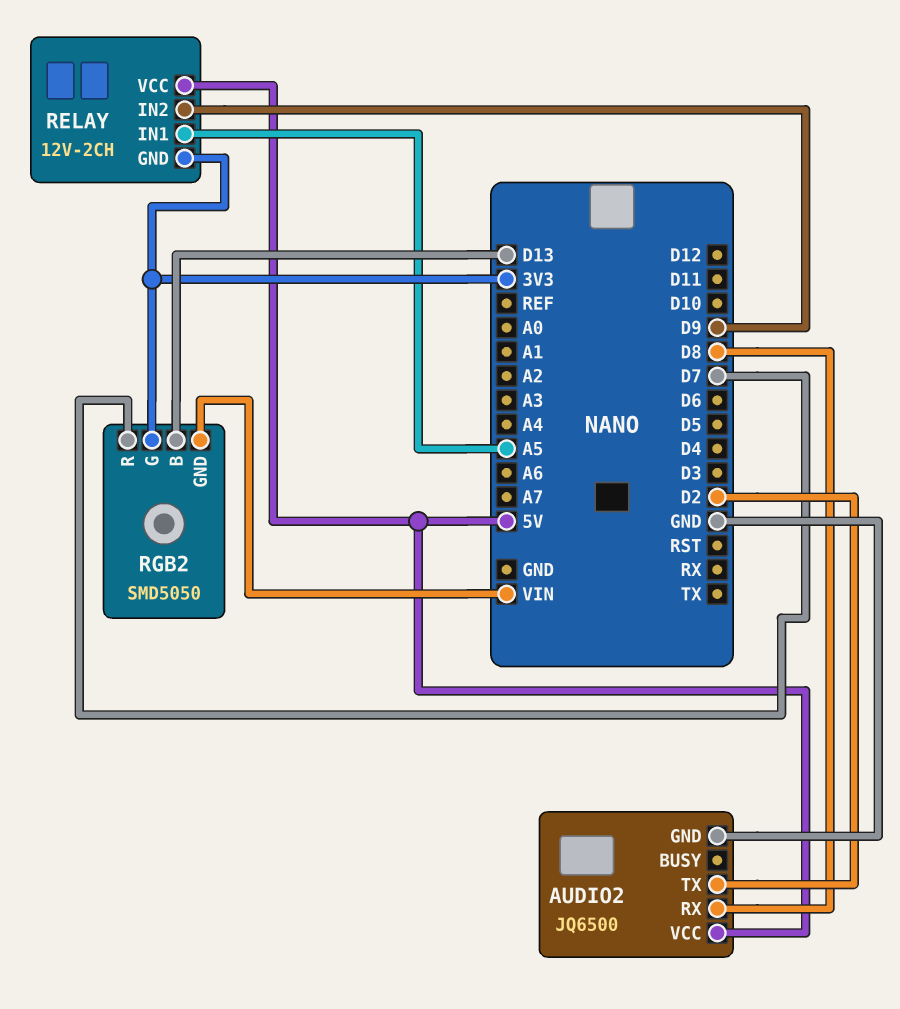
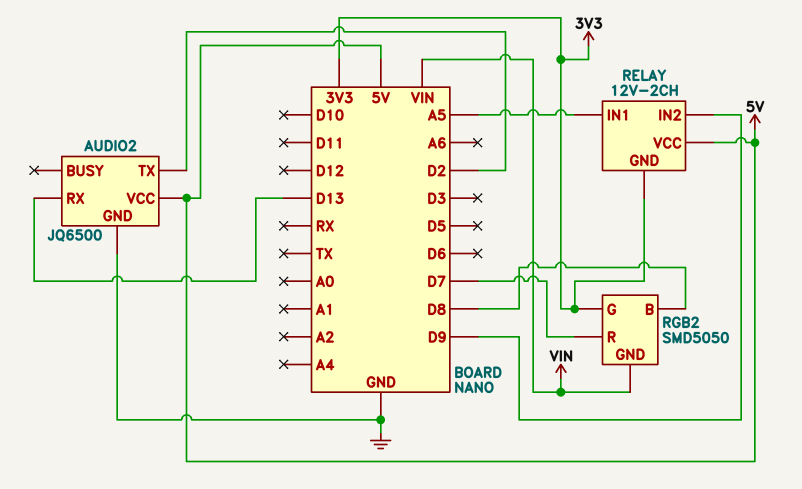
AUDIO2 pin RX: D8 -> D13
RGB2 pin B: D13 -> D8

